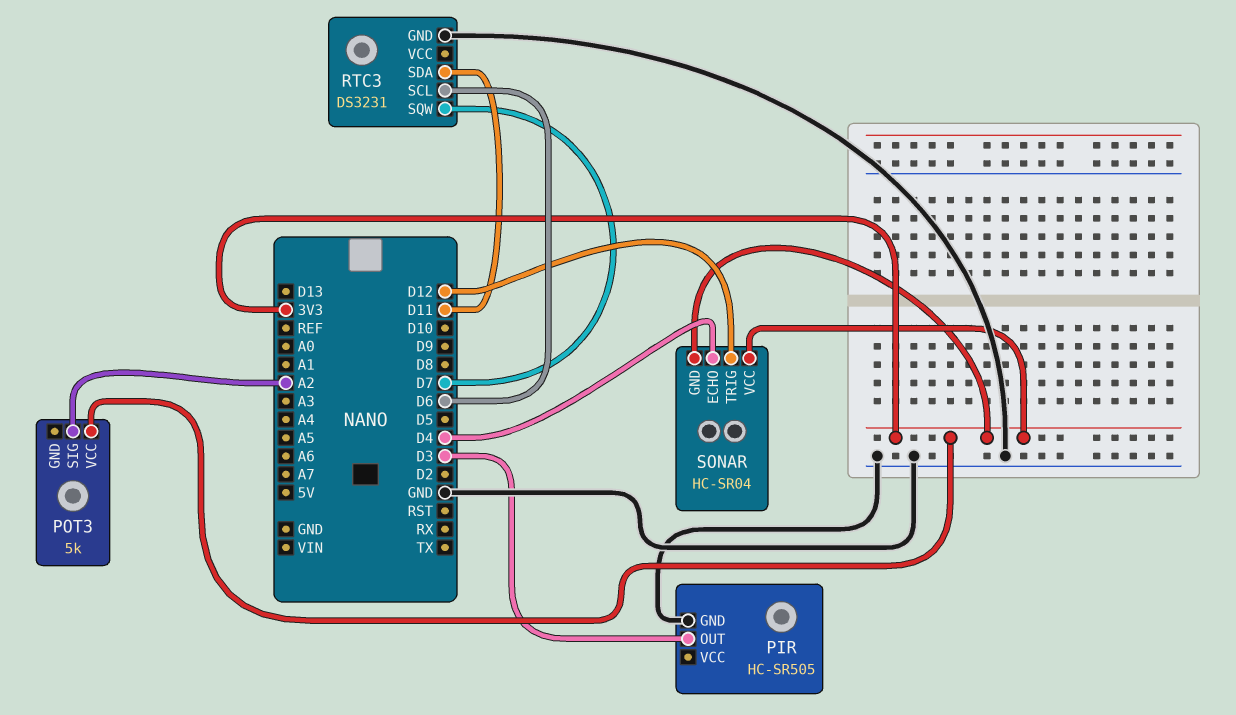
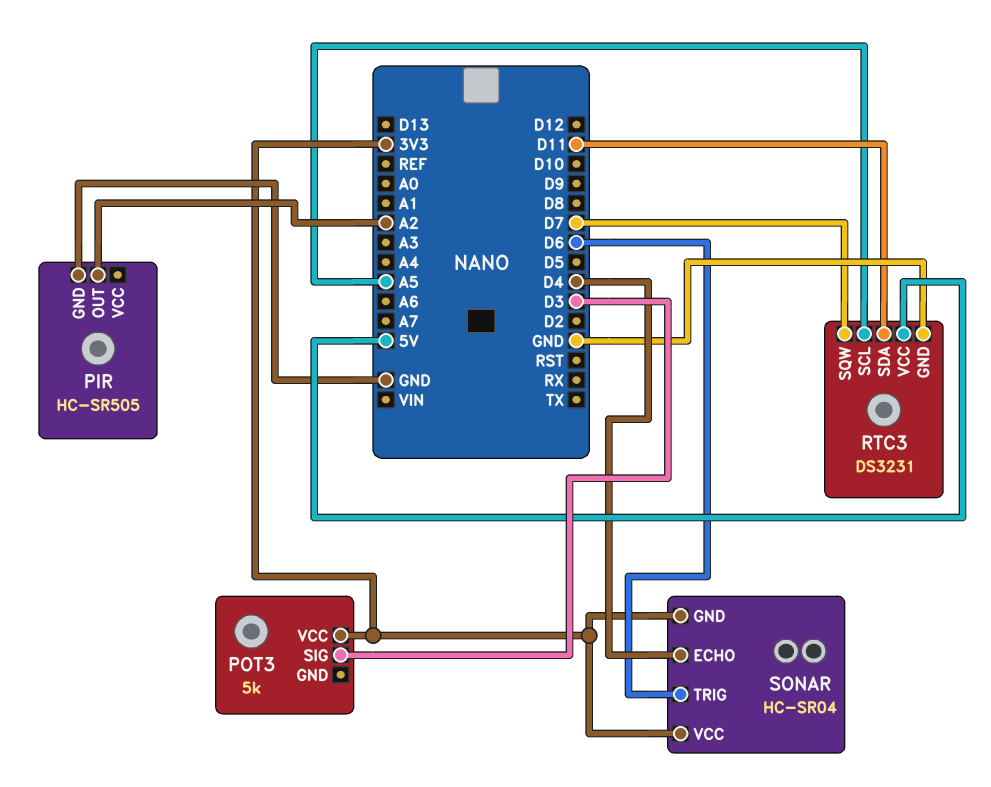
PIR pin OUT: D3 -> A2
POT3 pin SIG: A2 -> D3
RTC3 pin SCL: D6 -> A5
RTC3 pin VCC: none -> 5V
SONAR pin TRIG: D12 -> D6

